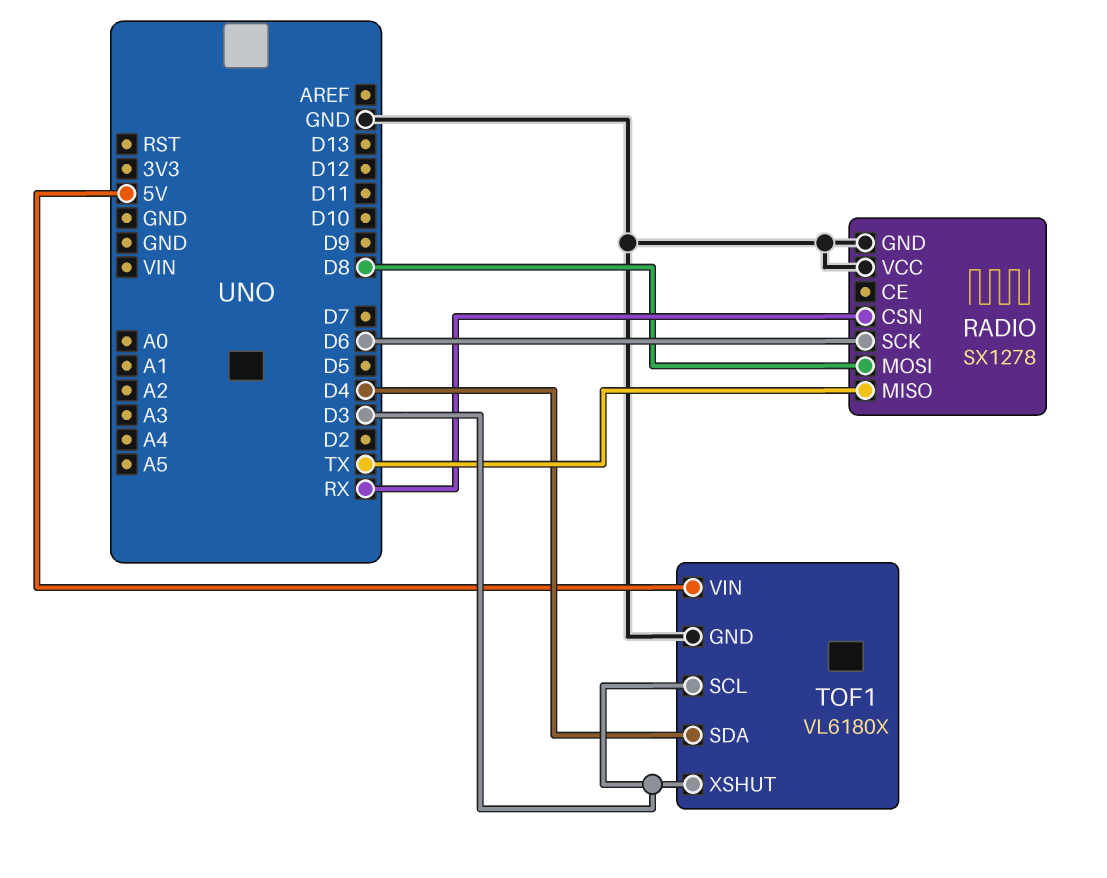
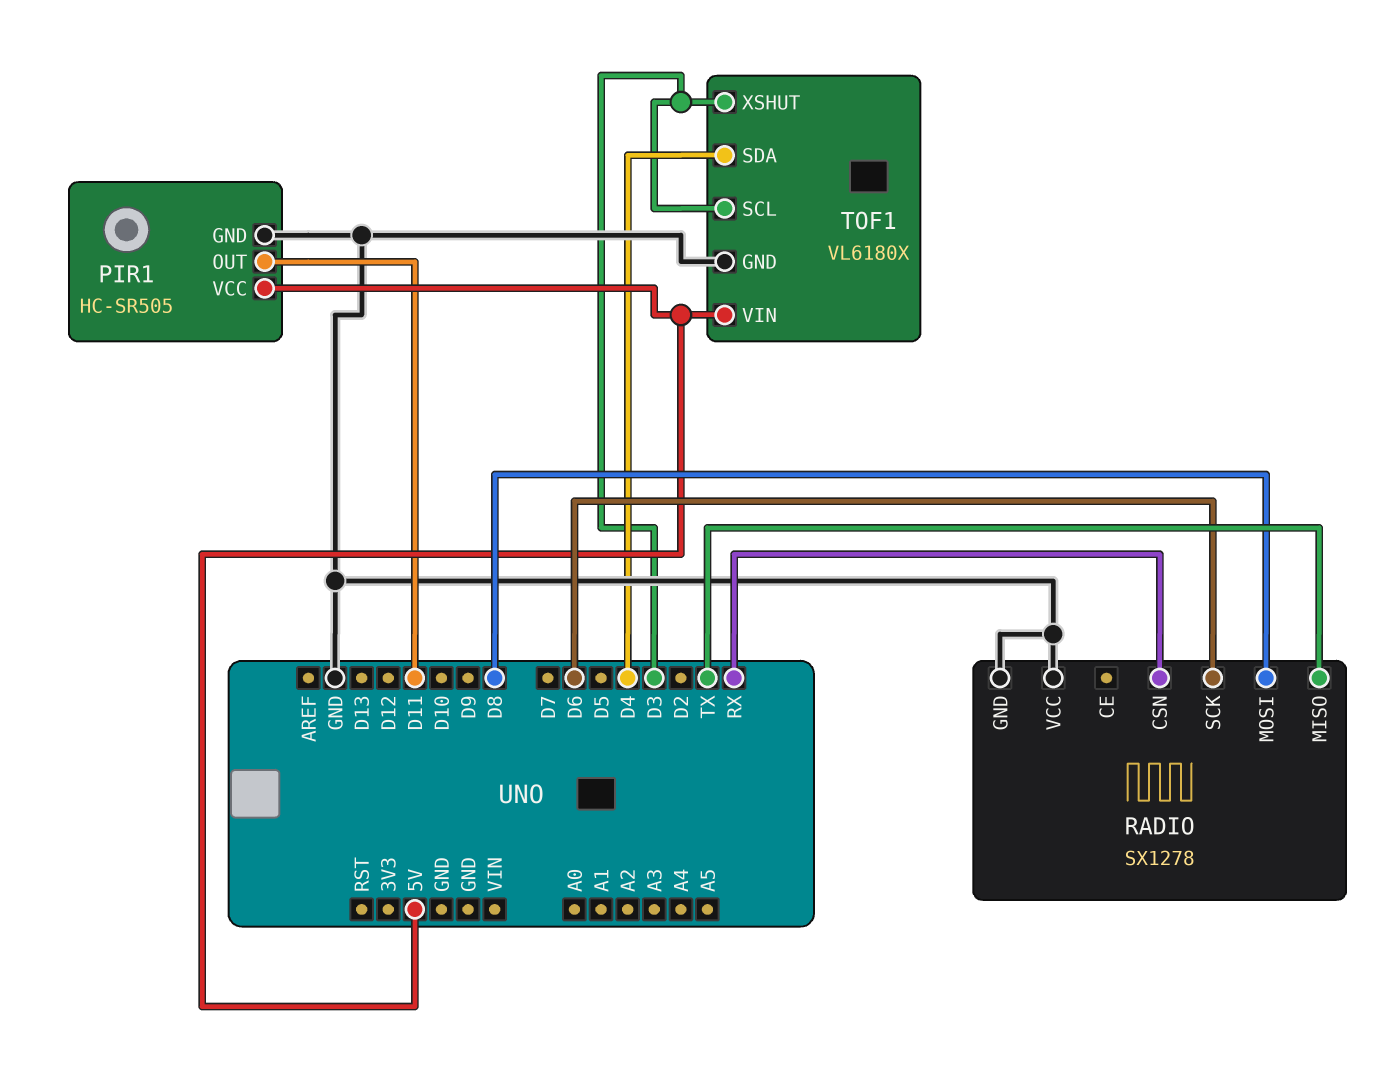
PIR1: none -> HC-SR505
PIR1 pin GND: none -> GND
PIR1 pin OUT: none -> D11
PIR1 pin VCC: none -> 5V

